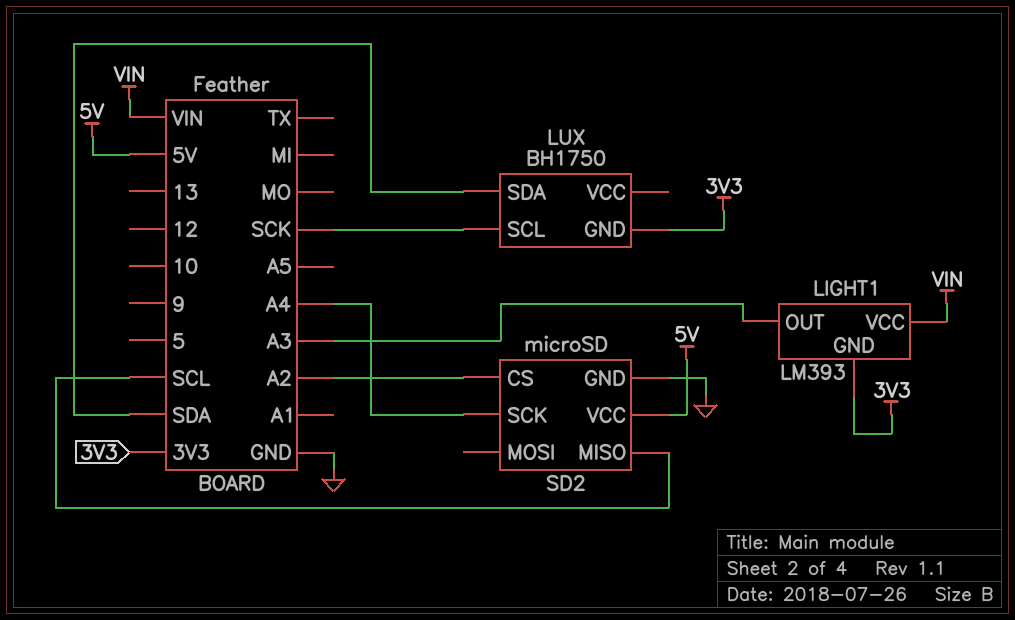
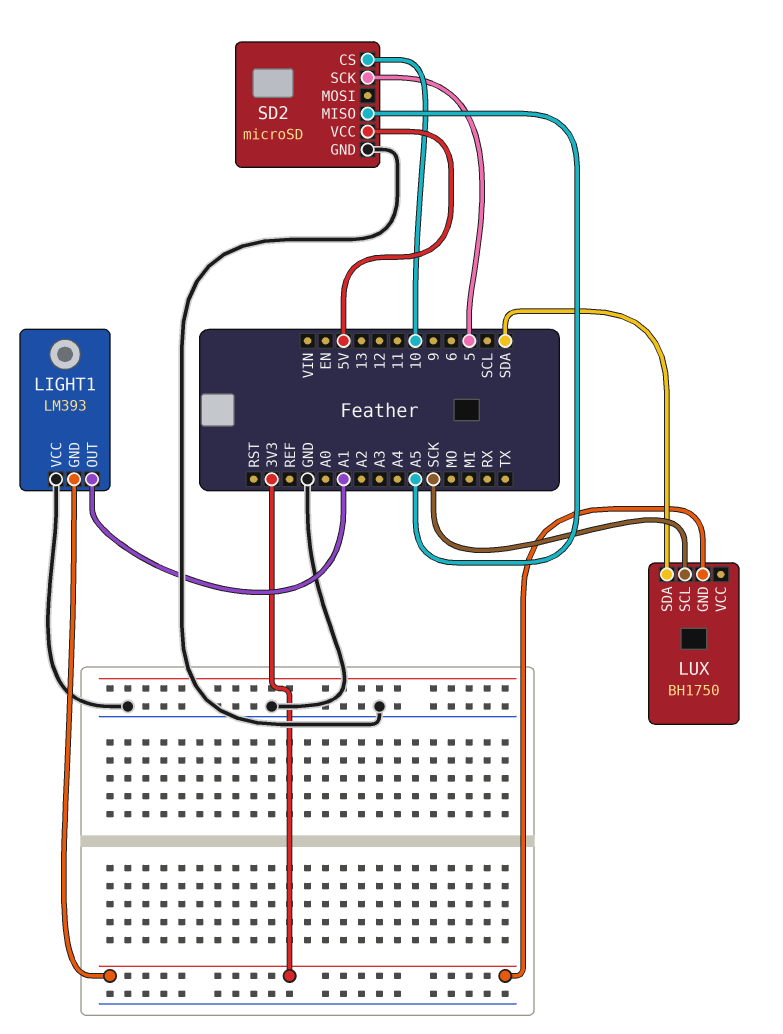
LIGHT1 pin OUT: A3 -> A1
LIGHT1 pin VCC: VIN -> GND
SD2 pin CS: A2 -> 10
SD2 pin MISO: SCL -> A5
SD2 pin SCK: A4 -> 5

